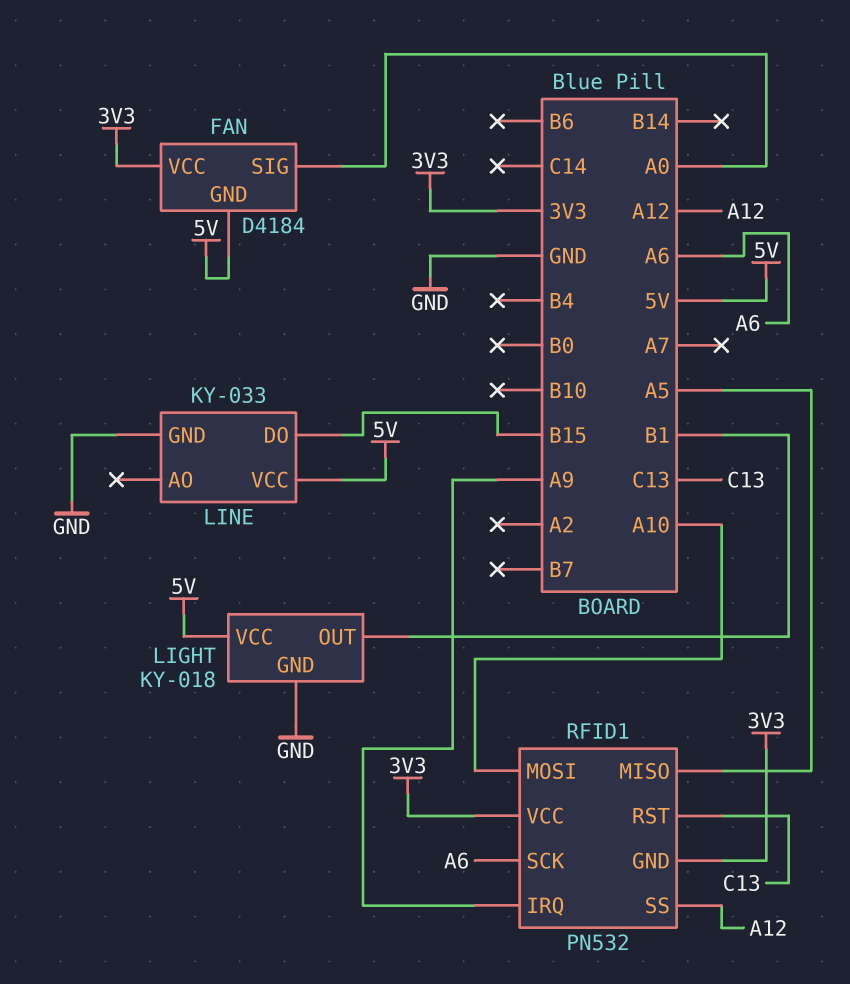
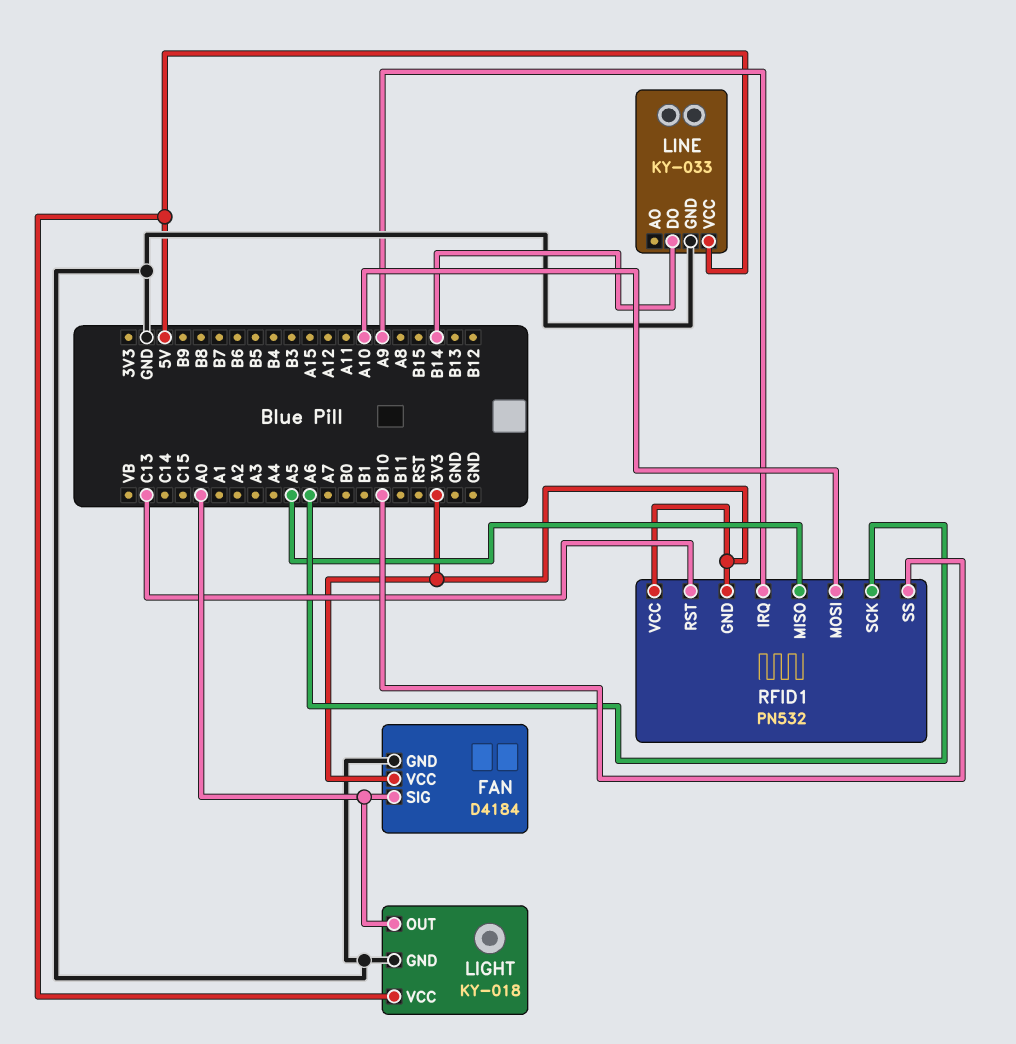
FAN pin GND: 5V -> GND
LIGHT pin OUT: B1 -> A0
LINE pin DO: B15 -> B14
RFID1 pin SS: A12 -> B10

